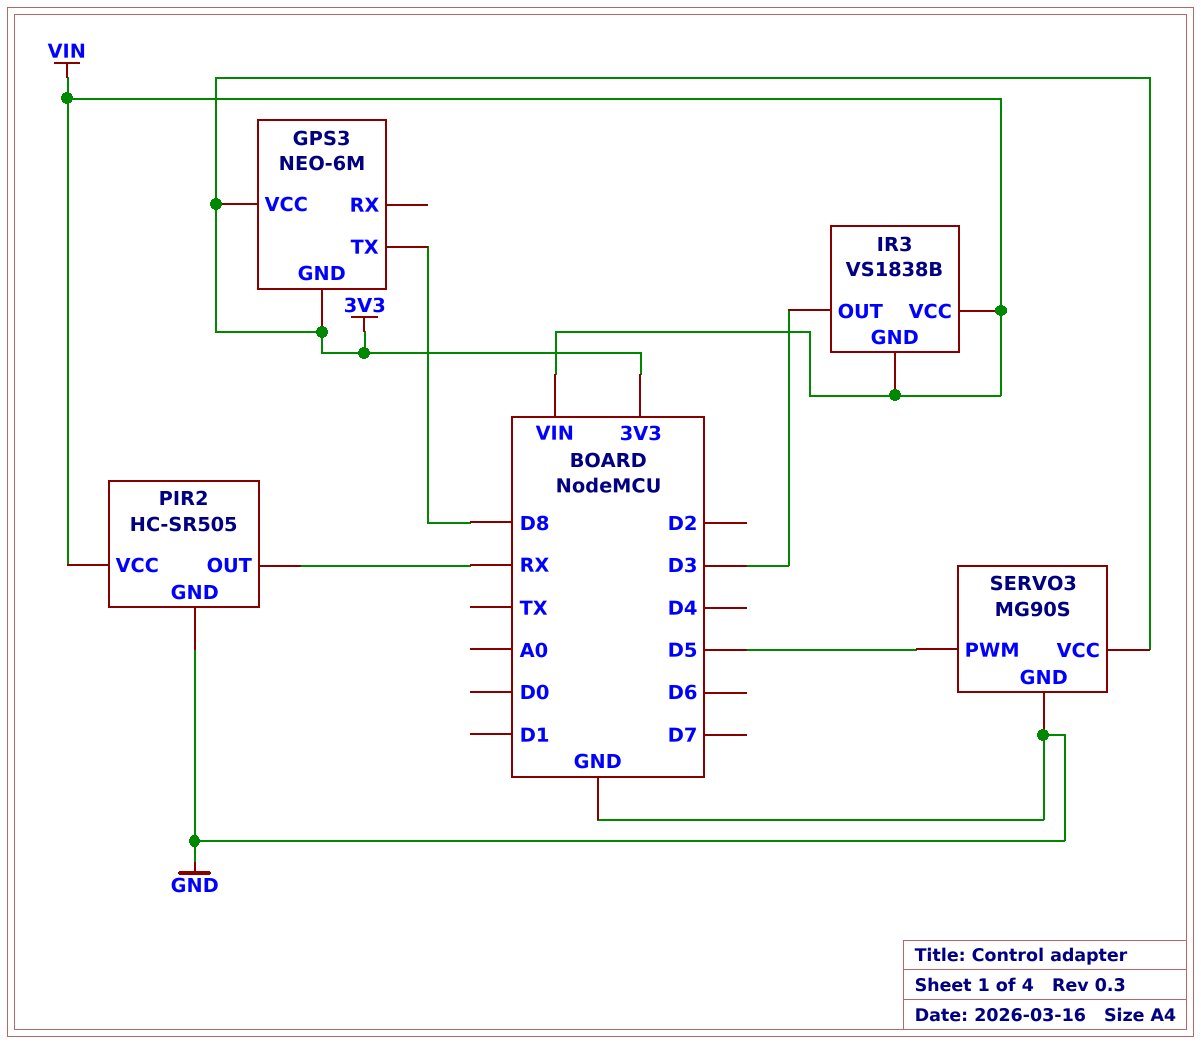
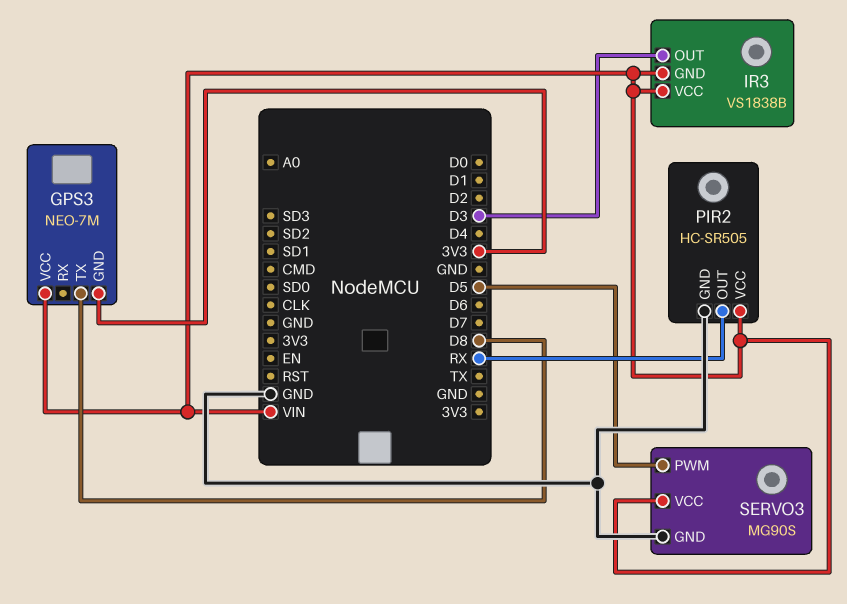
GPS3: NEO-6M -> NEO-7M
GPS3 pin VCC: 3V3 -> VIN
SERVO3 pin VCC: 3V3 -> VIN

